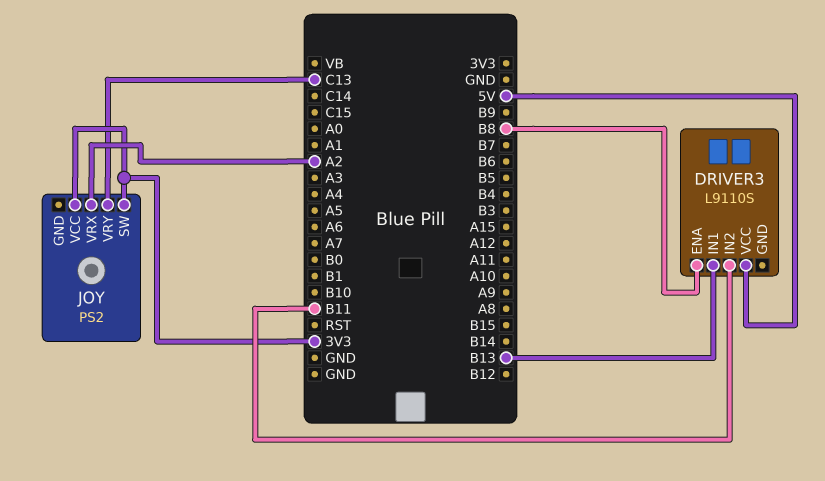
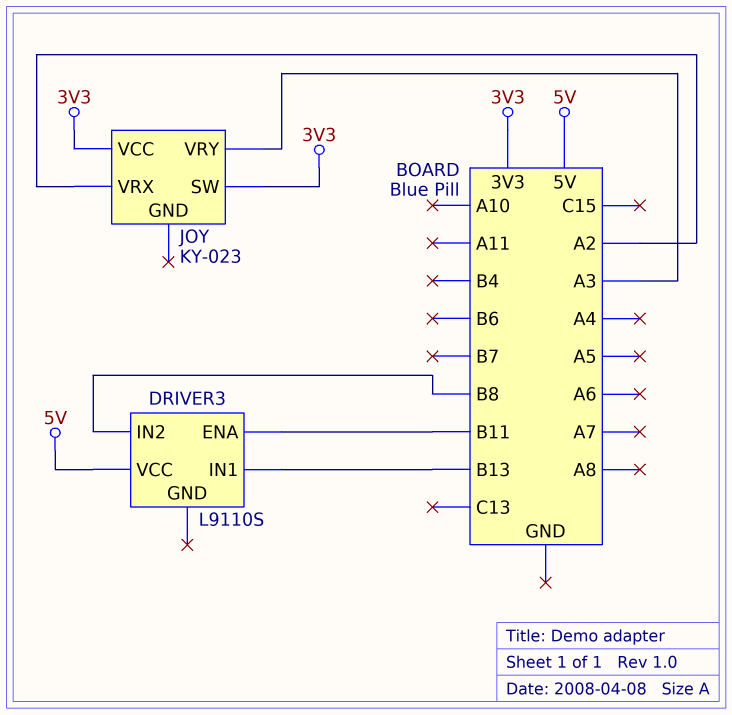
DRIVER3 pin ENA: B8 -> B11
DRIVER3 pin IN2: B11 -> B8
JOY: PS2 -> KY-023
JOY pin VRY: C13 -> A3

